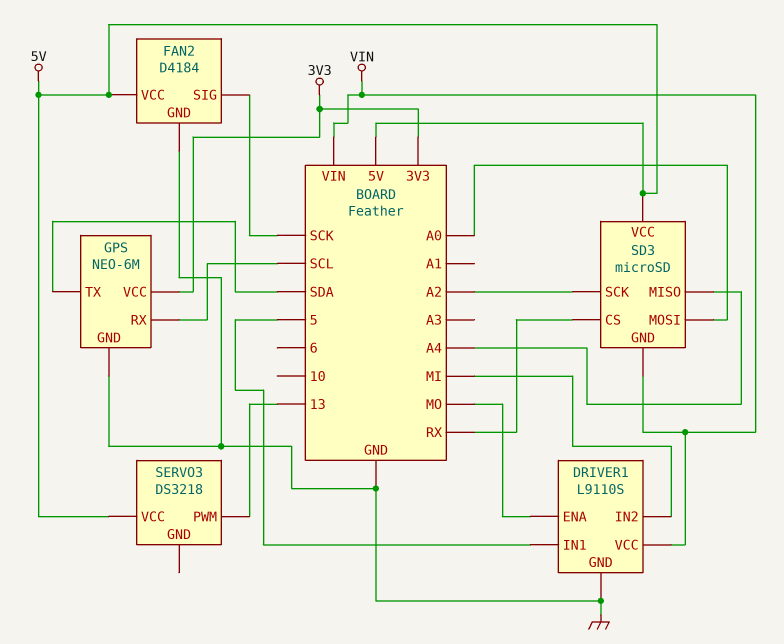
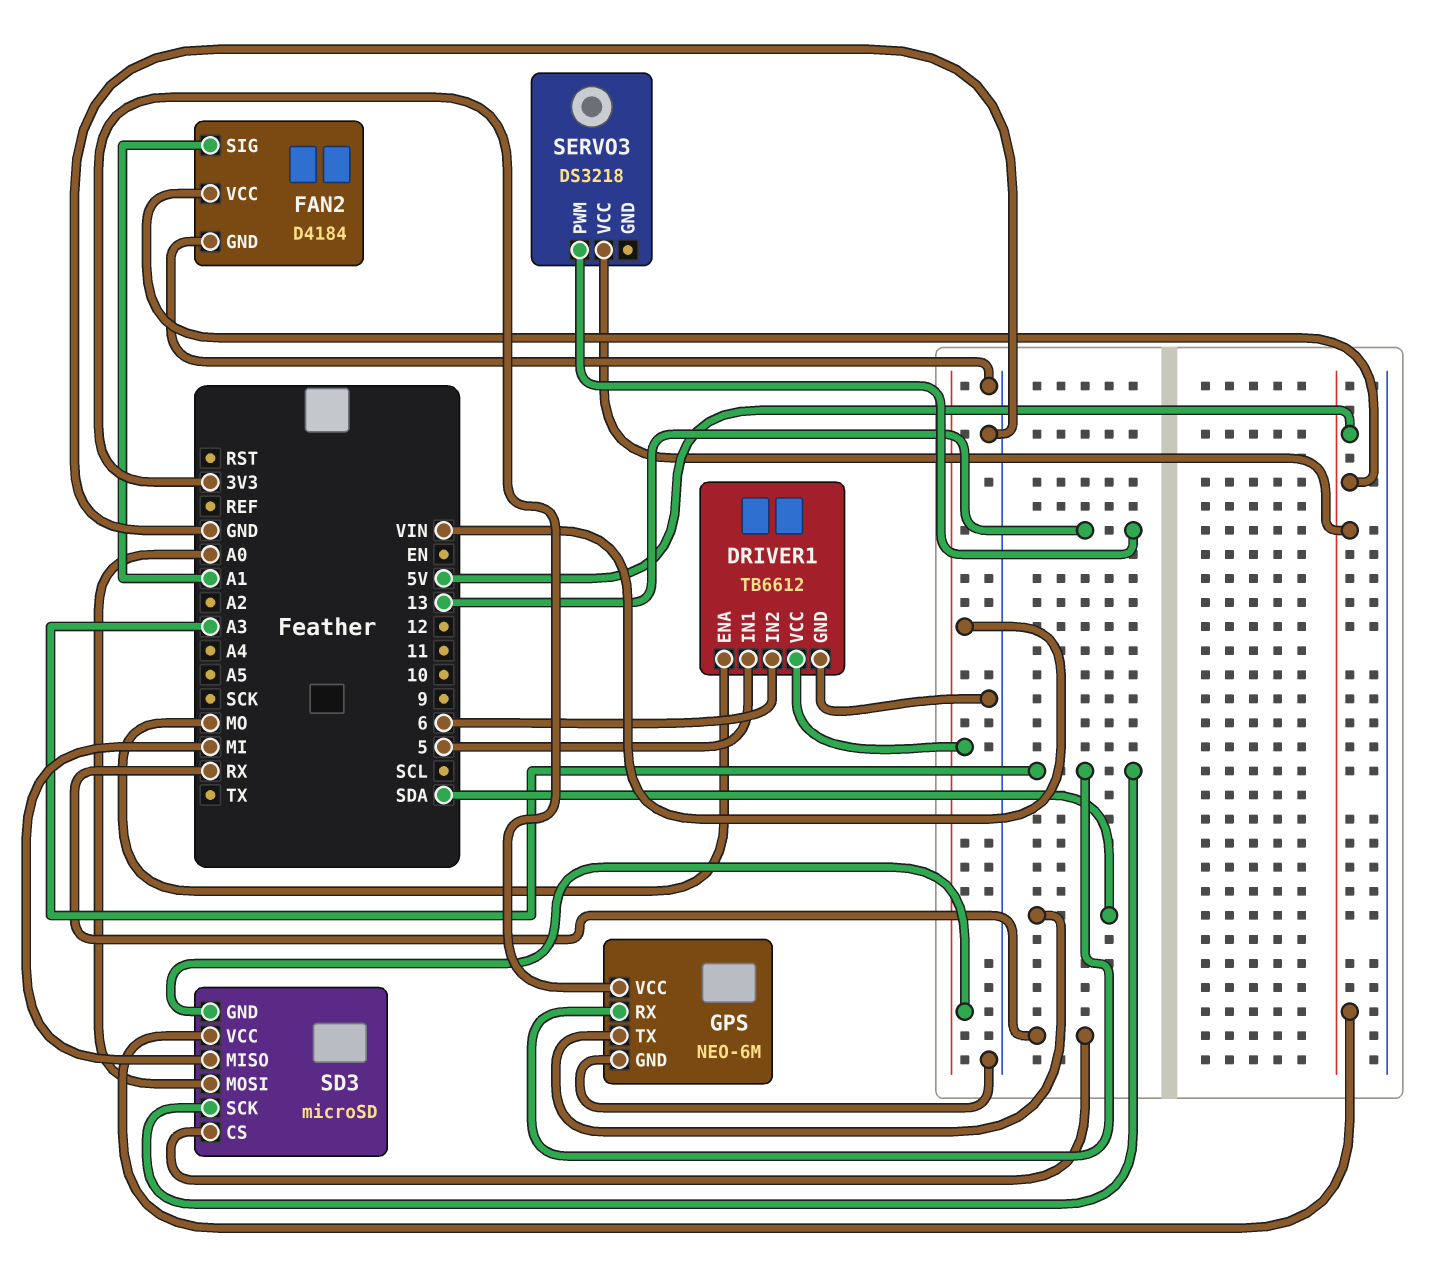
DRIVER1: L9110S -> TB6612
DRIVER1 pin IN2: MI -> 6
FAN2 pin SIG: SCK -> A1
GPS pin RX: SCL -> A3
SD3 pin MISO: A4 -> MI
SD3 pin SCK: A2 -> A3

